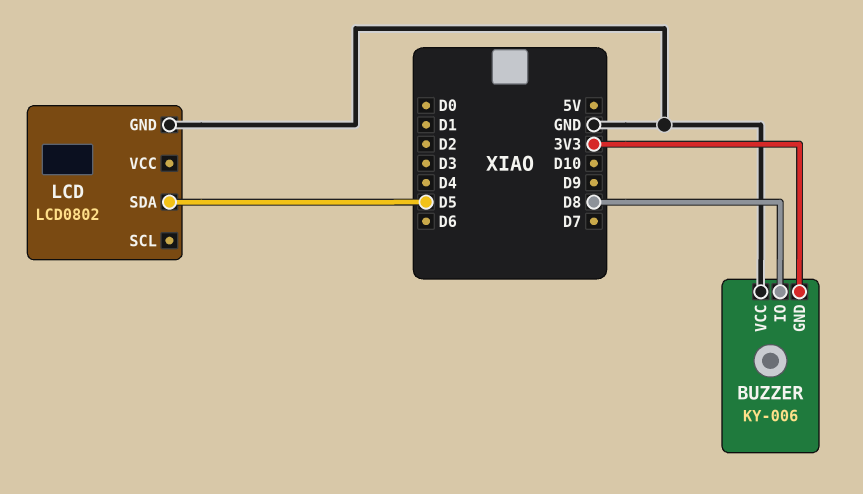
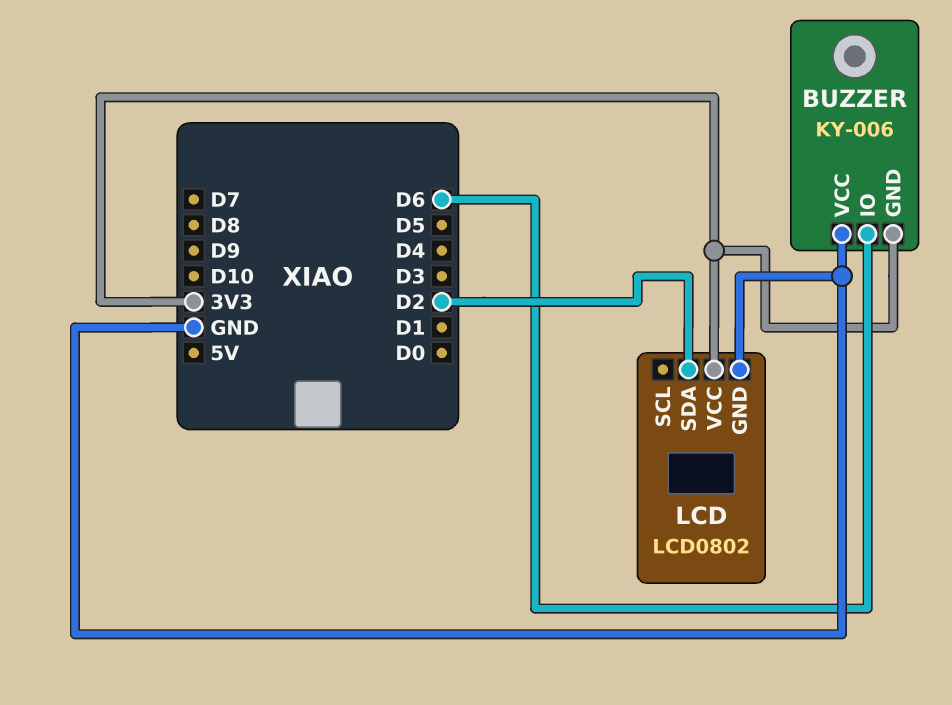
BUZZER pin IO: D8 -> D6
LCD pin SDA: D5 -> D2
LCD pin VCC: none -> 3V3

